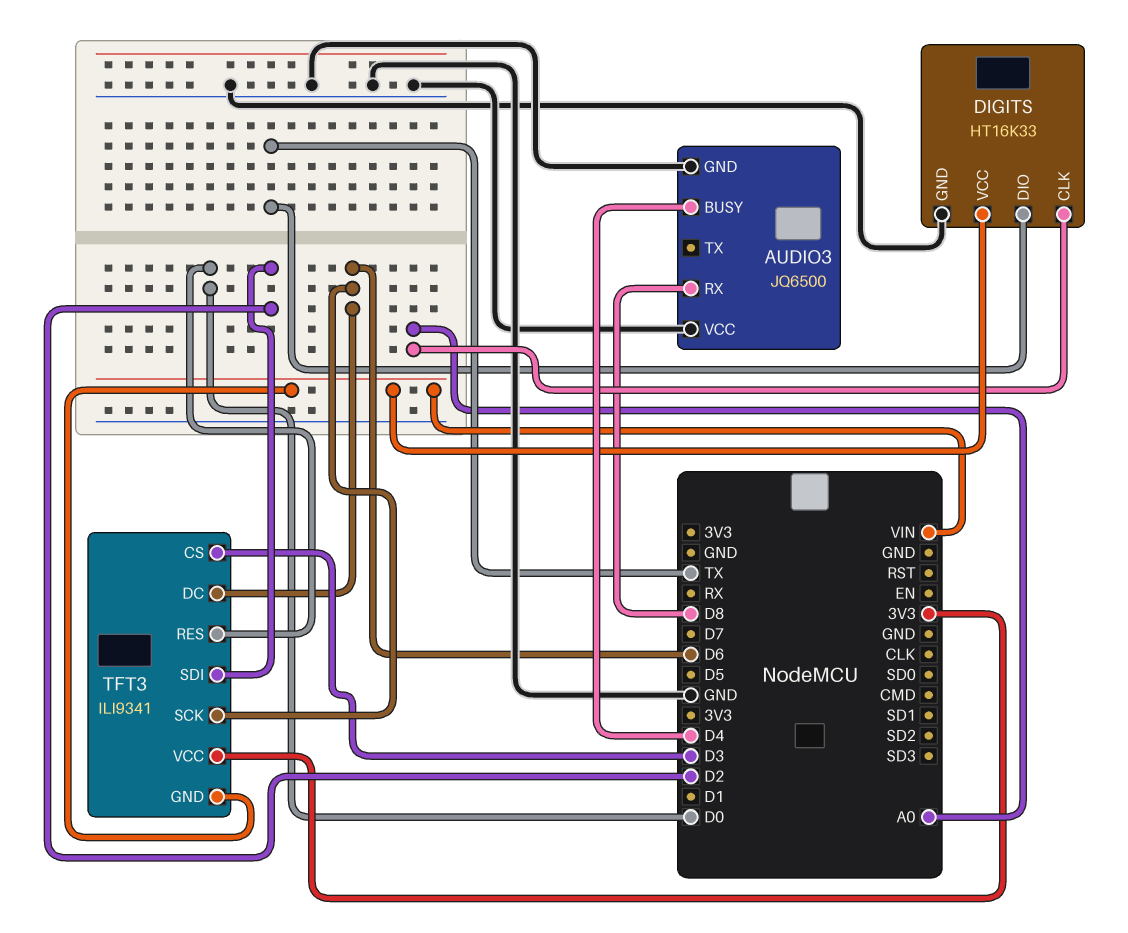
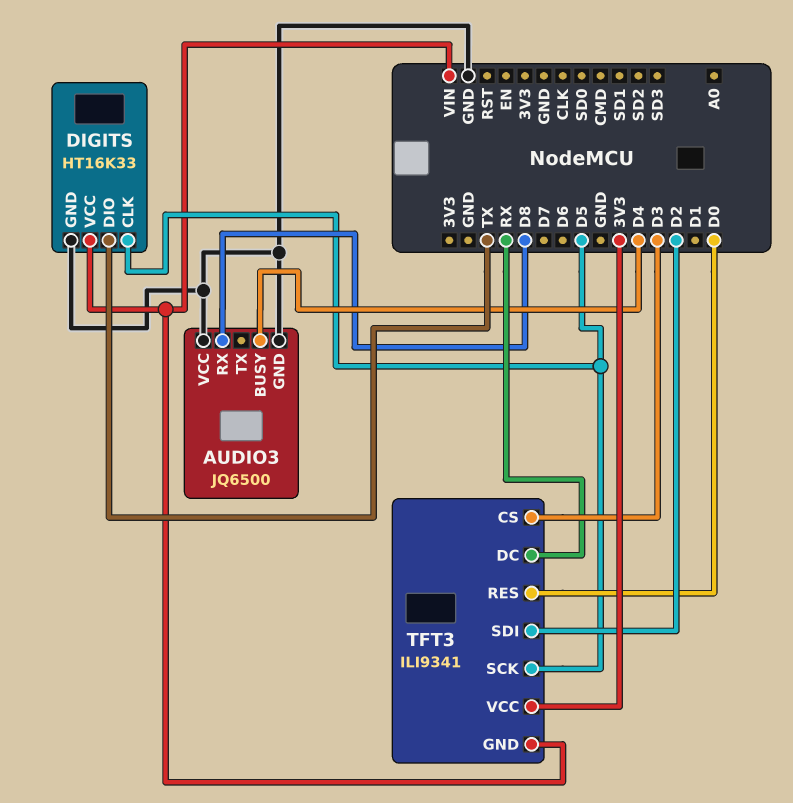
DIGITS pin CLK: A0 -> D5
TFT3 pin DC: D6 -> RX
TFT3 pin SCK: D6 -> D5

